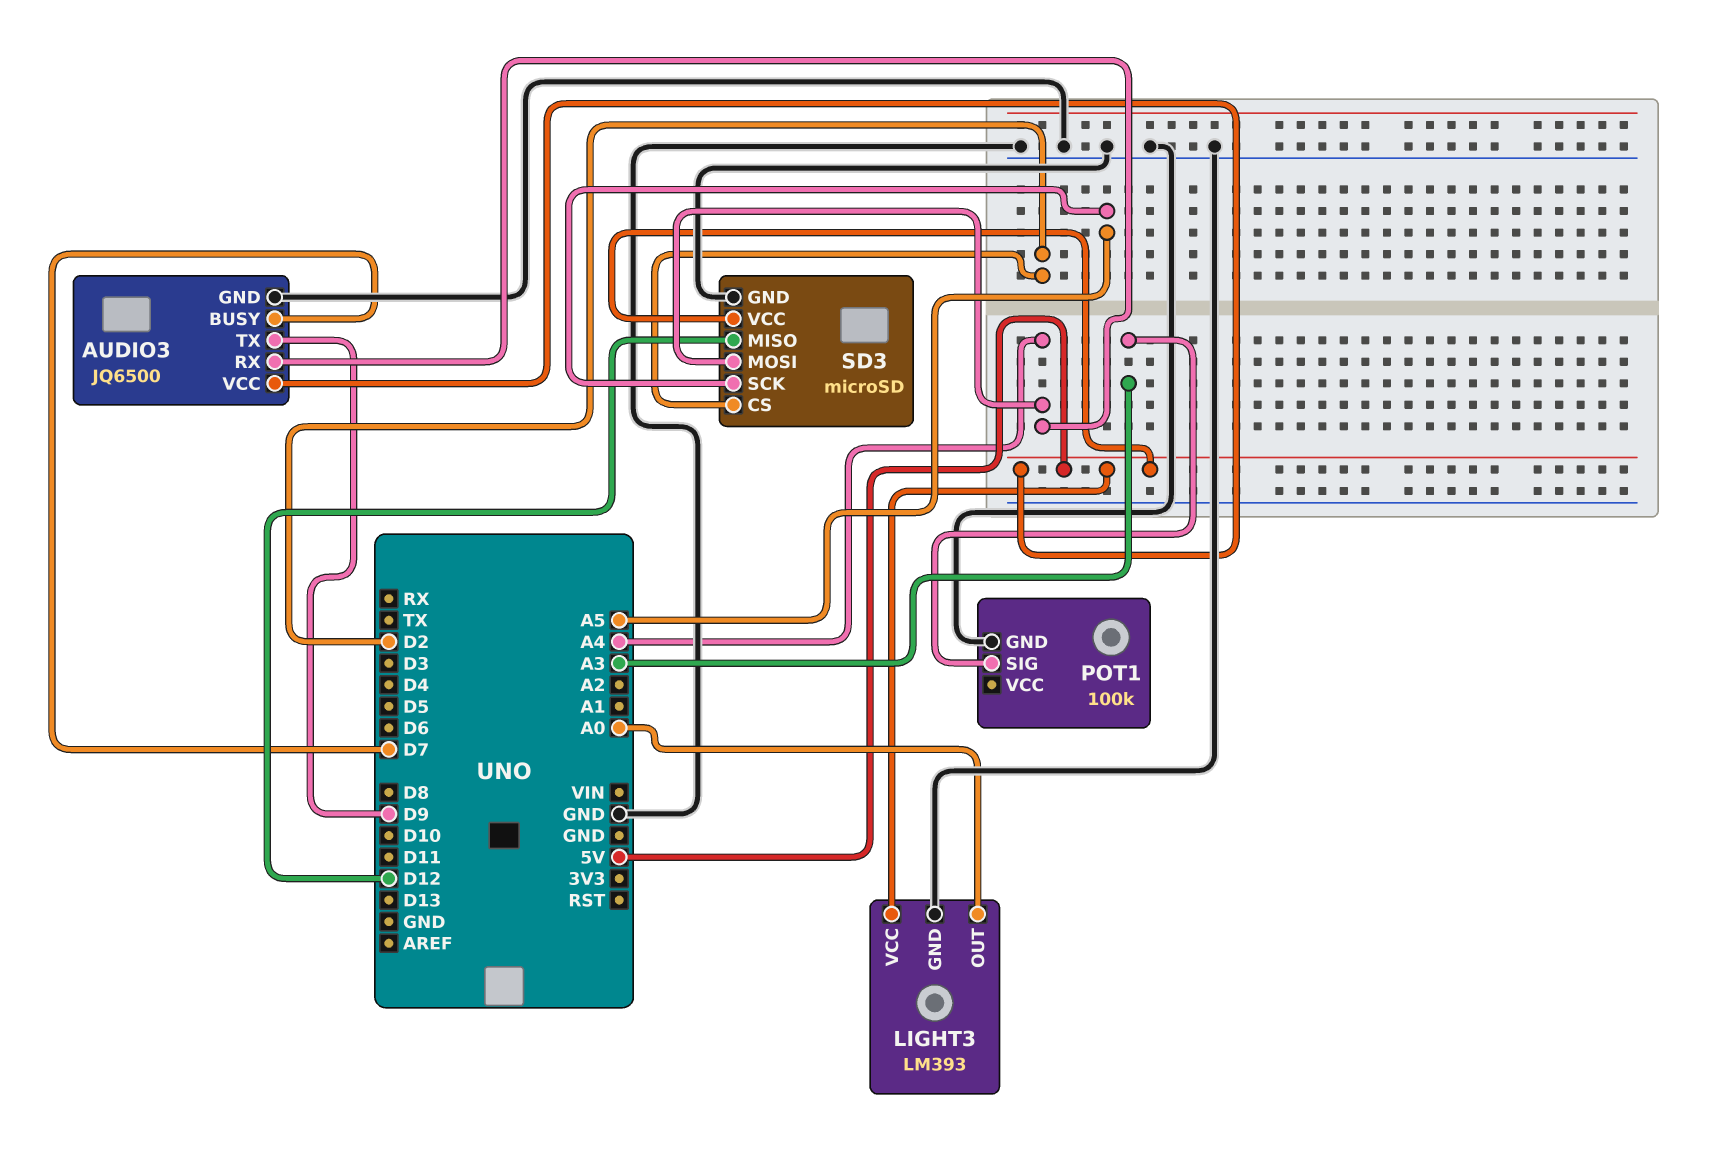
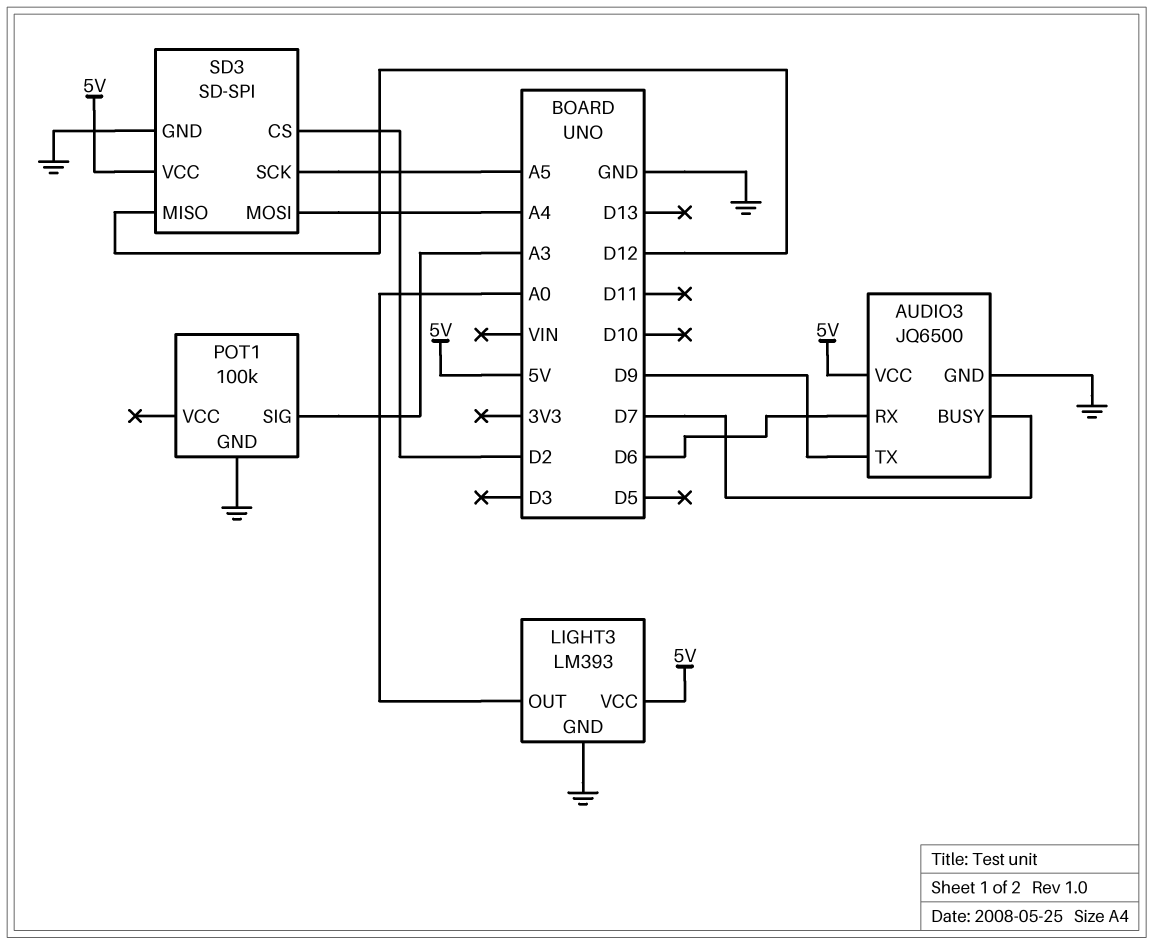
AUDIO3 pin RX: A4 -> D6
SD3: microSD -> SD-SPI

